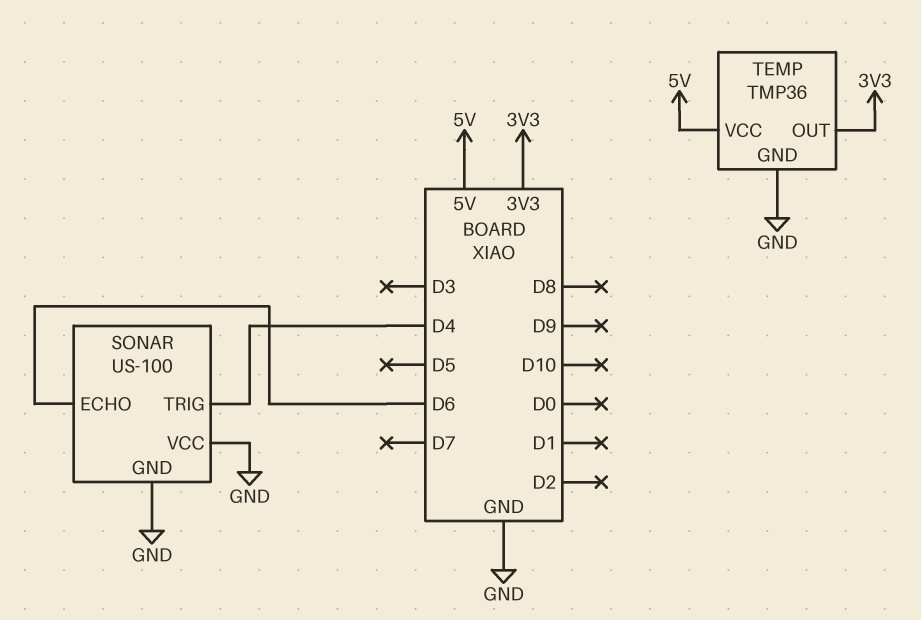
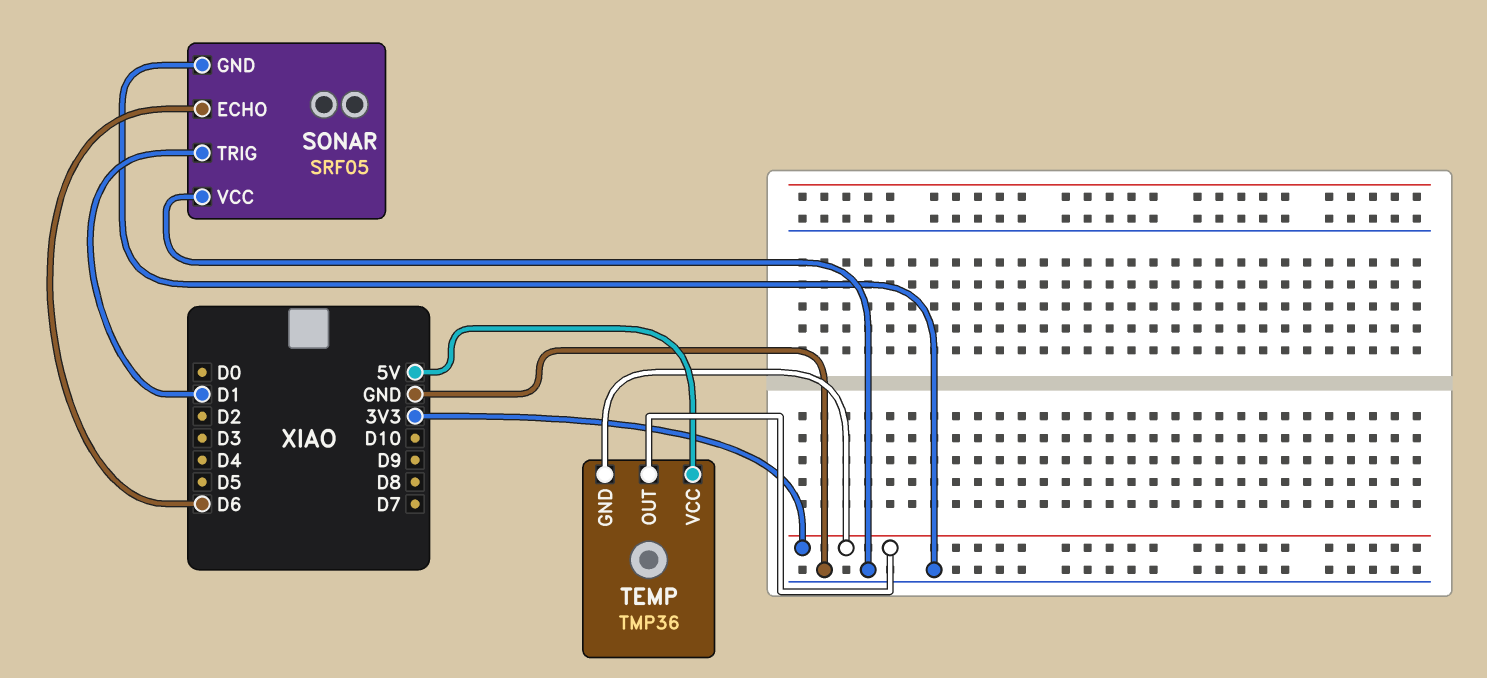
SONAR: US-100 -> SRF05
SONAR pin TRIG: D4 -> D1
TEMP pin GND: GND -> 3V3

